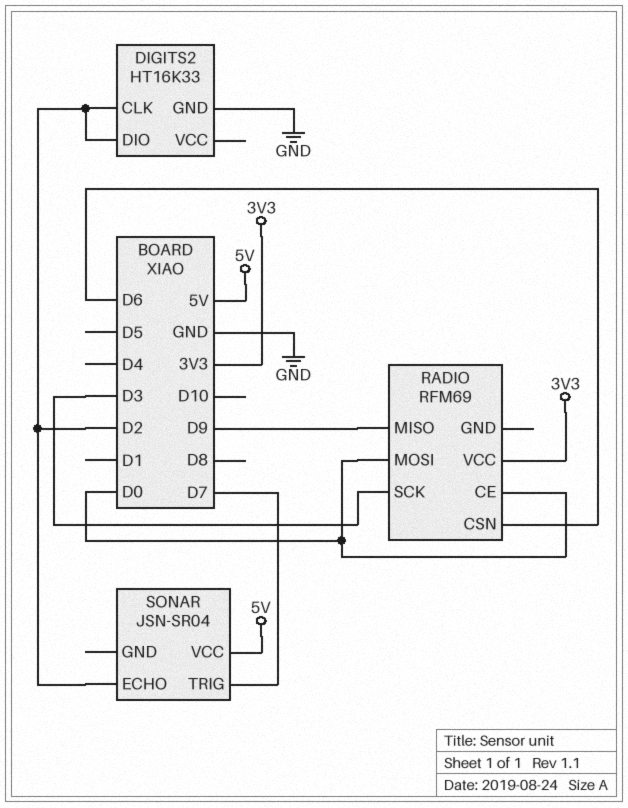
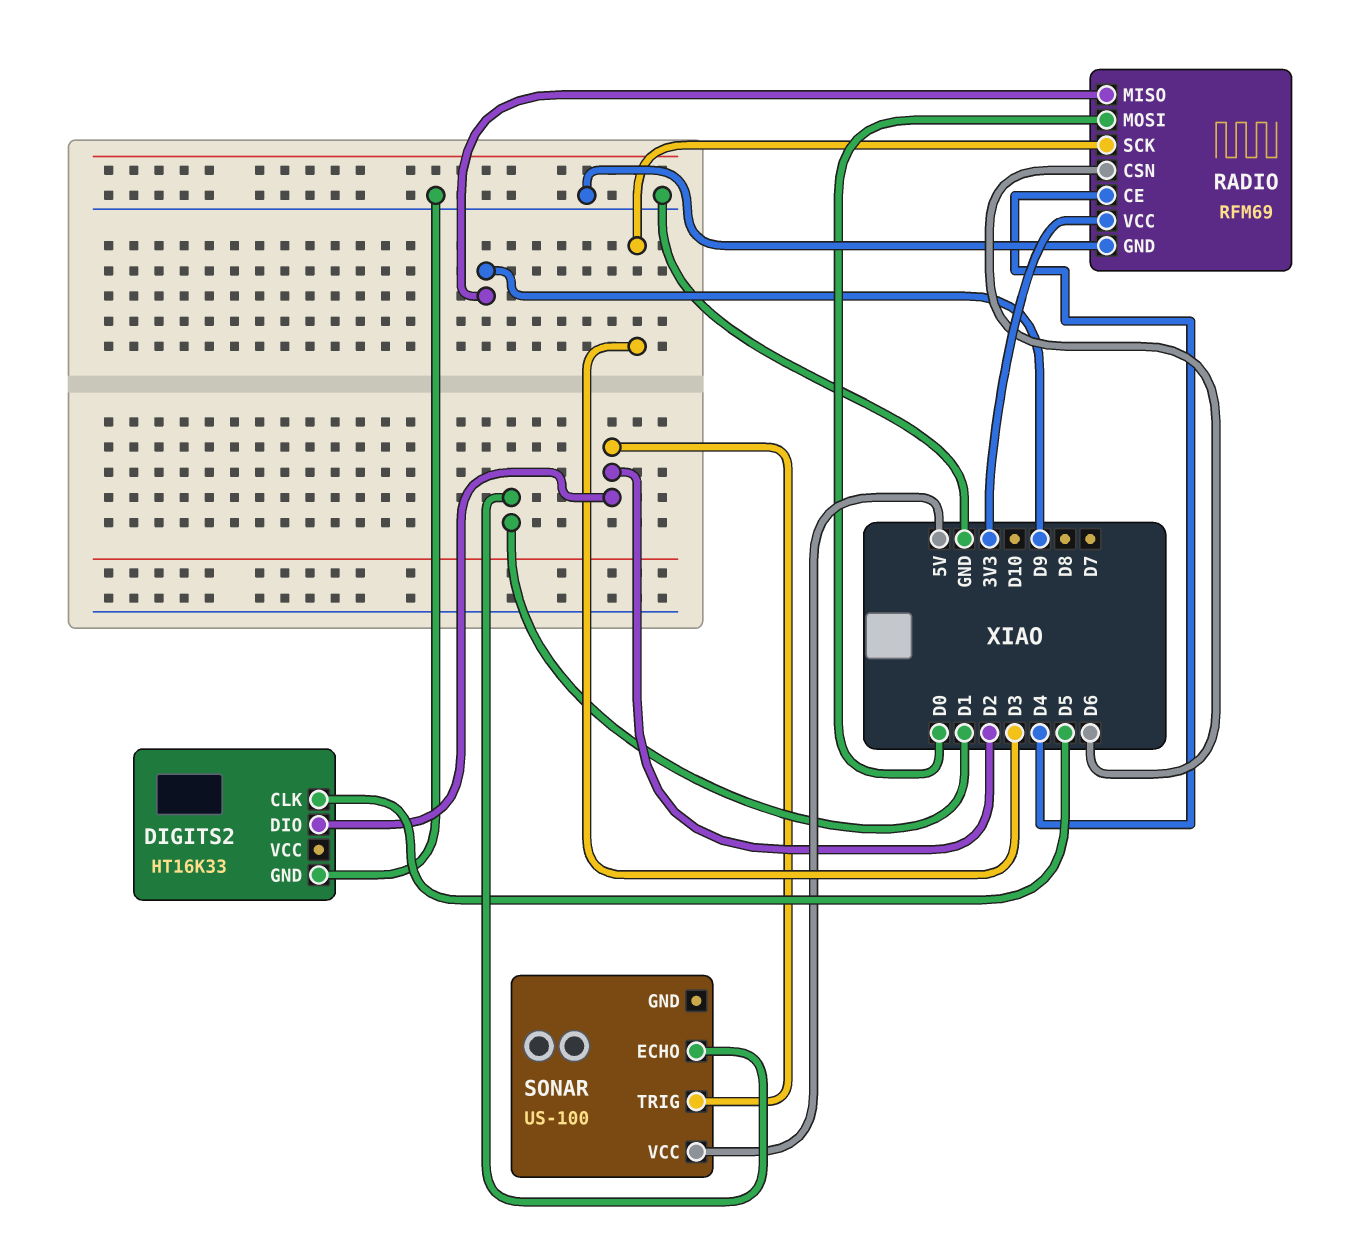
DIGITS2 pin CLK: D2 -> D5
RADIO pin CE: D0 -> D4
RADIO pin GND: none -> GND
SONAR: JSN-SR04 -> US-100
SONAR pin ECHO: D2 -> D1
SONAR pin TRIG: D7 -> D2

